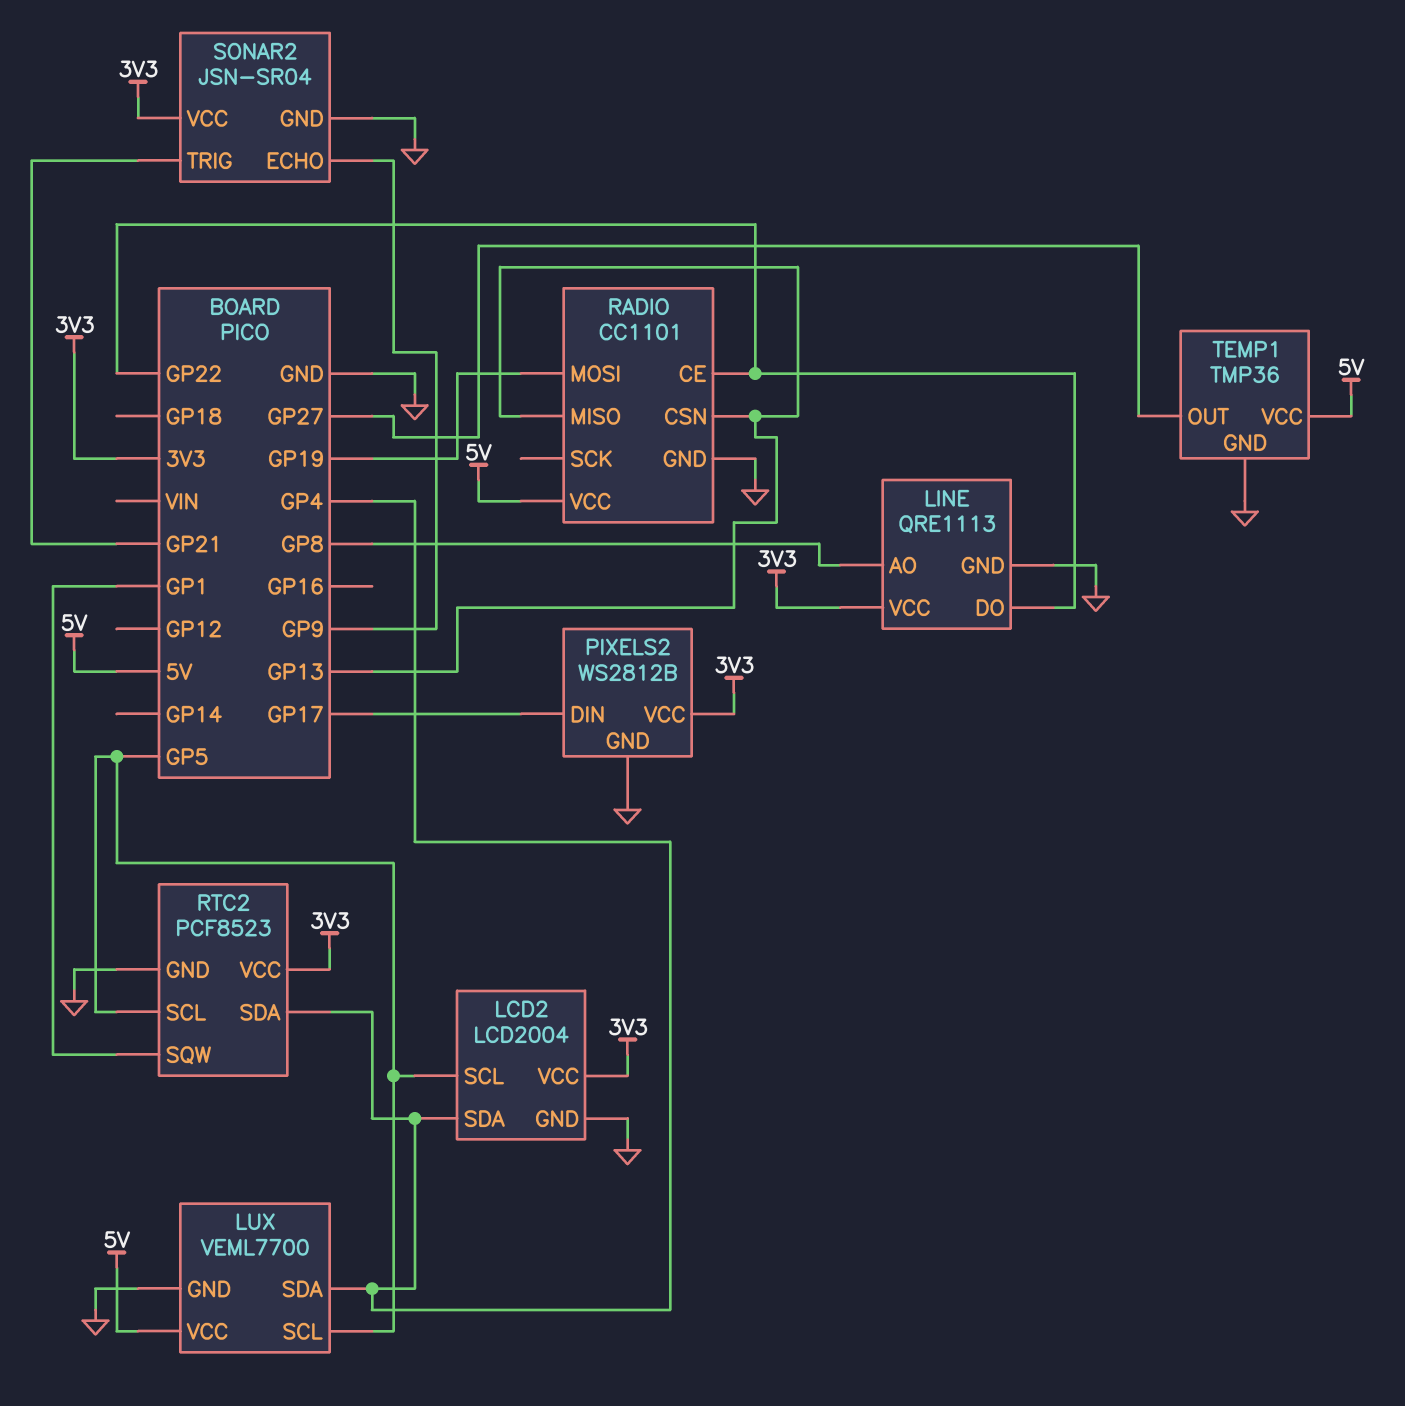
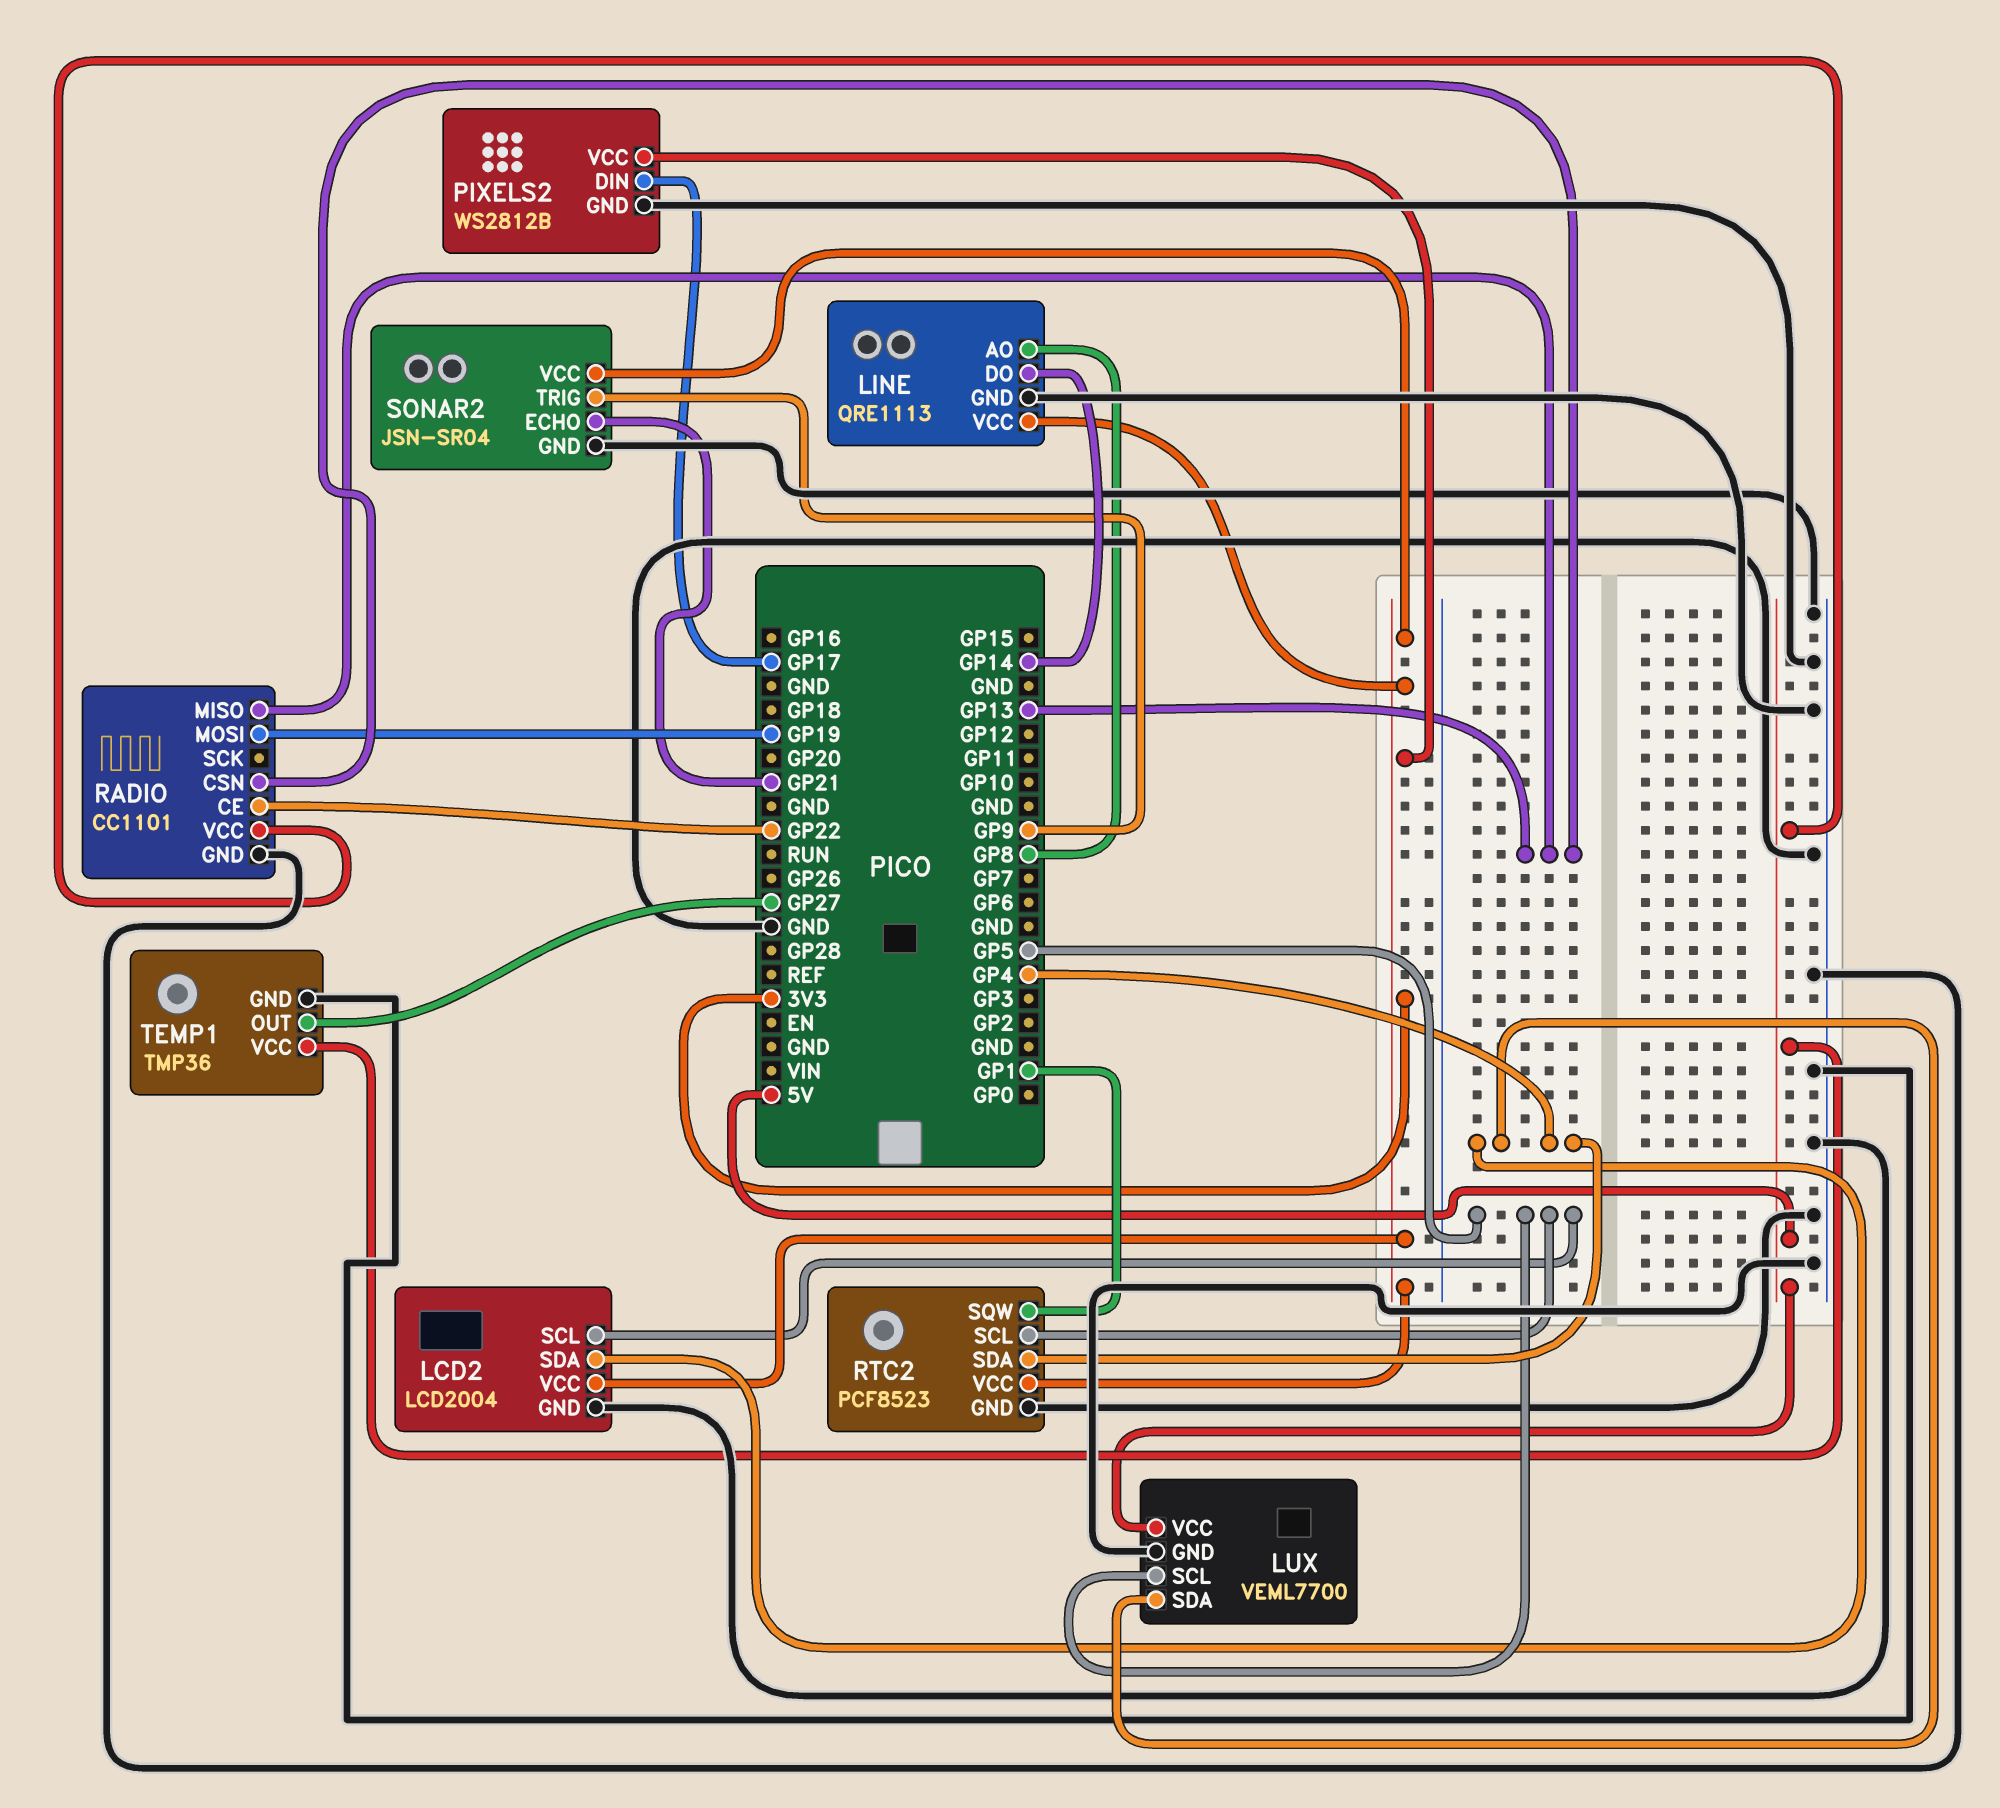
LINE pin DO: GP22 -> GP14
SONAR2 pin ECHO: GP9 -> GP21
SONAR2 pin TRIG: GP21 -> GP9

